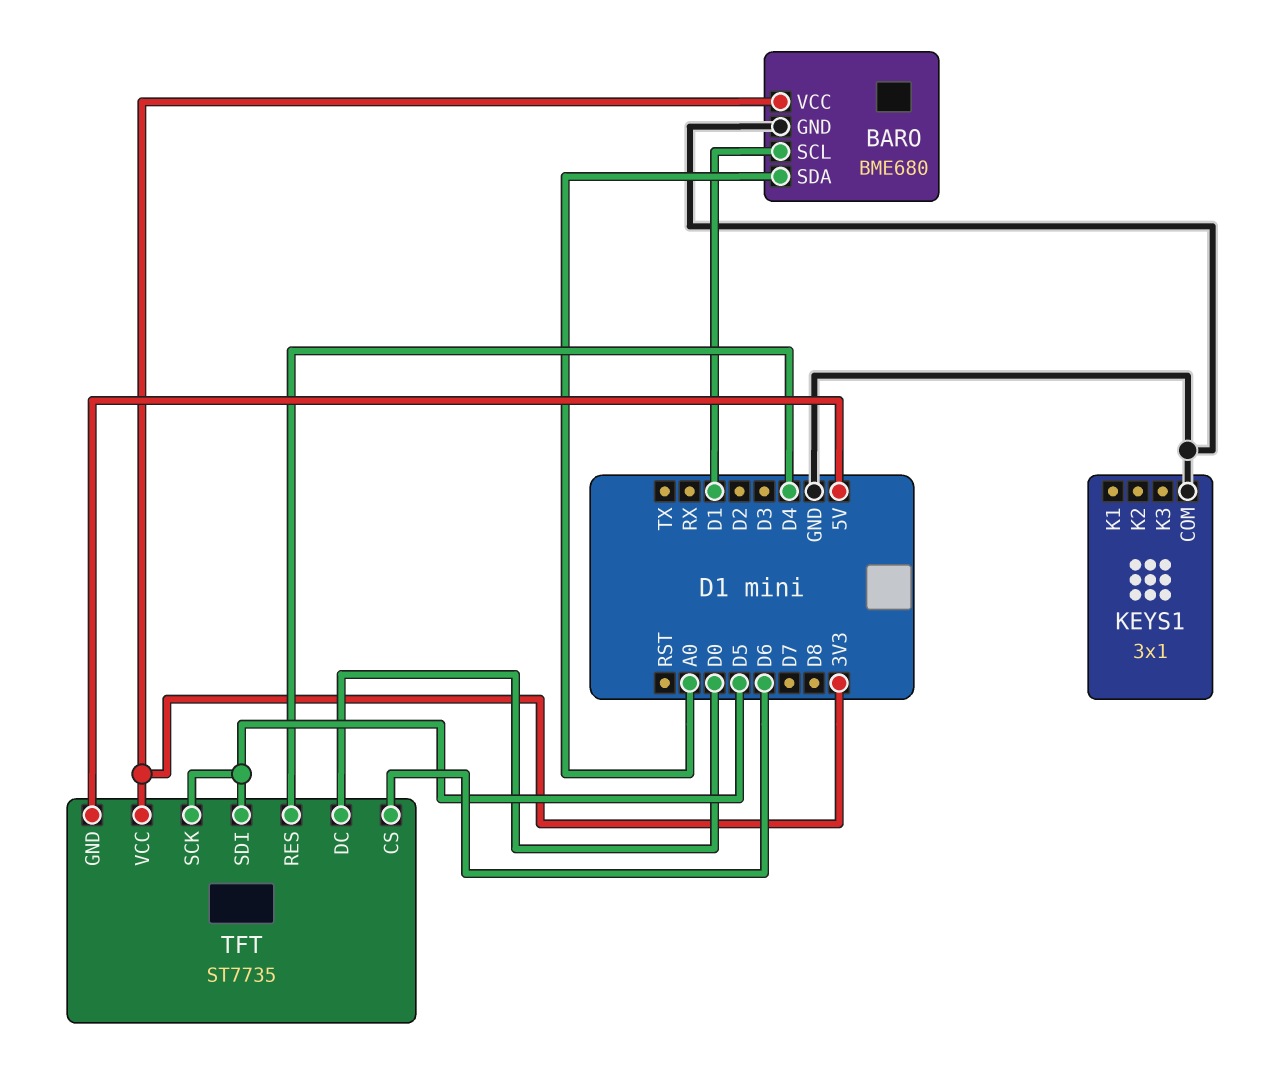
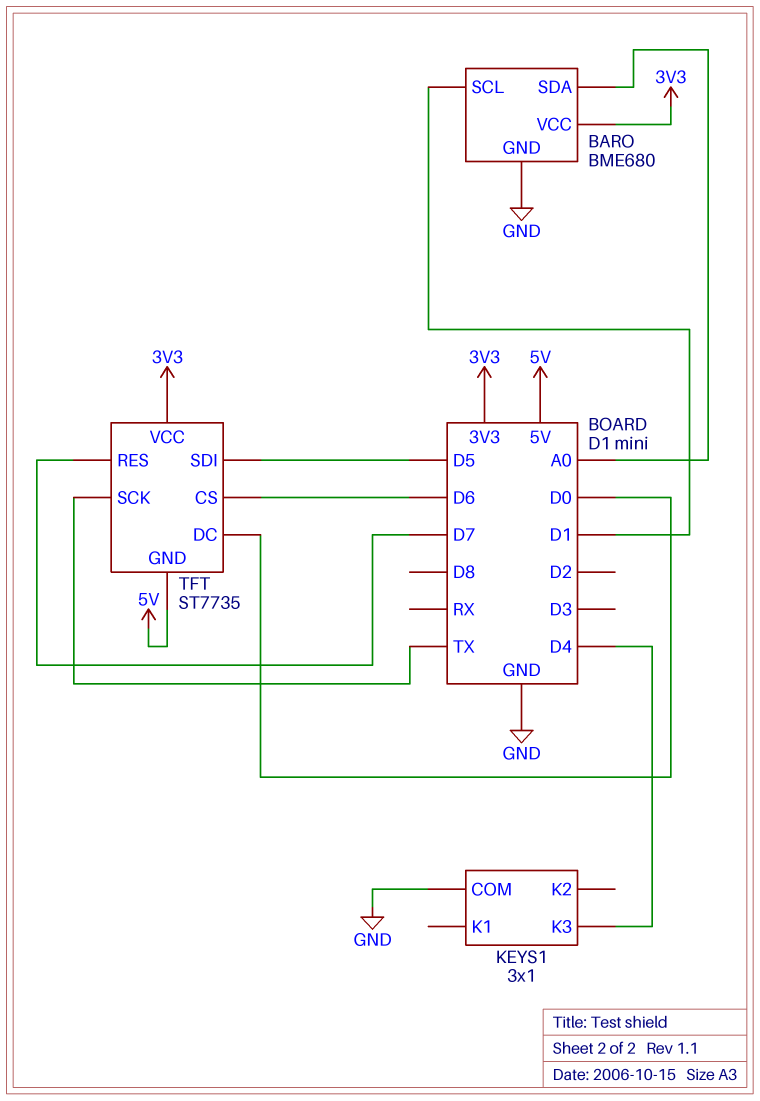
KEYS1 pin K3: none -> D4
TFT pin RES: D4 -> D7
TFT pin SCK: D5 -> TX

